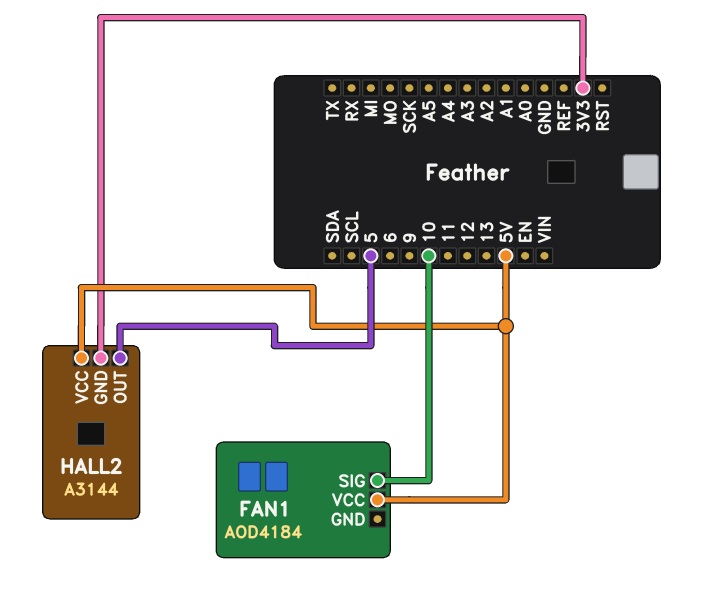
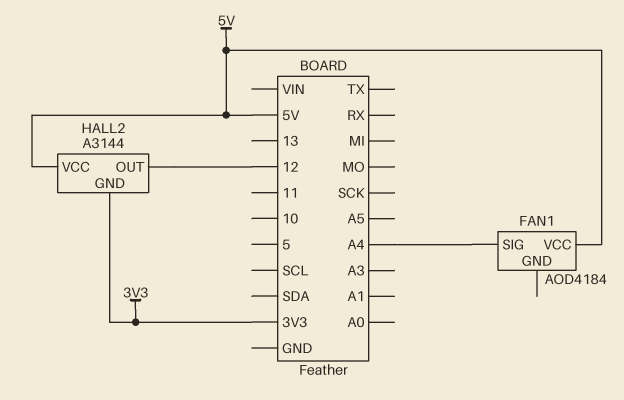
FAN1 pin SIG: 10 -> A4
HALL2 pin OUT: 5 -> 12

